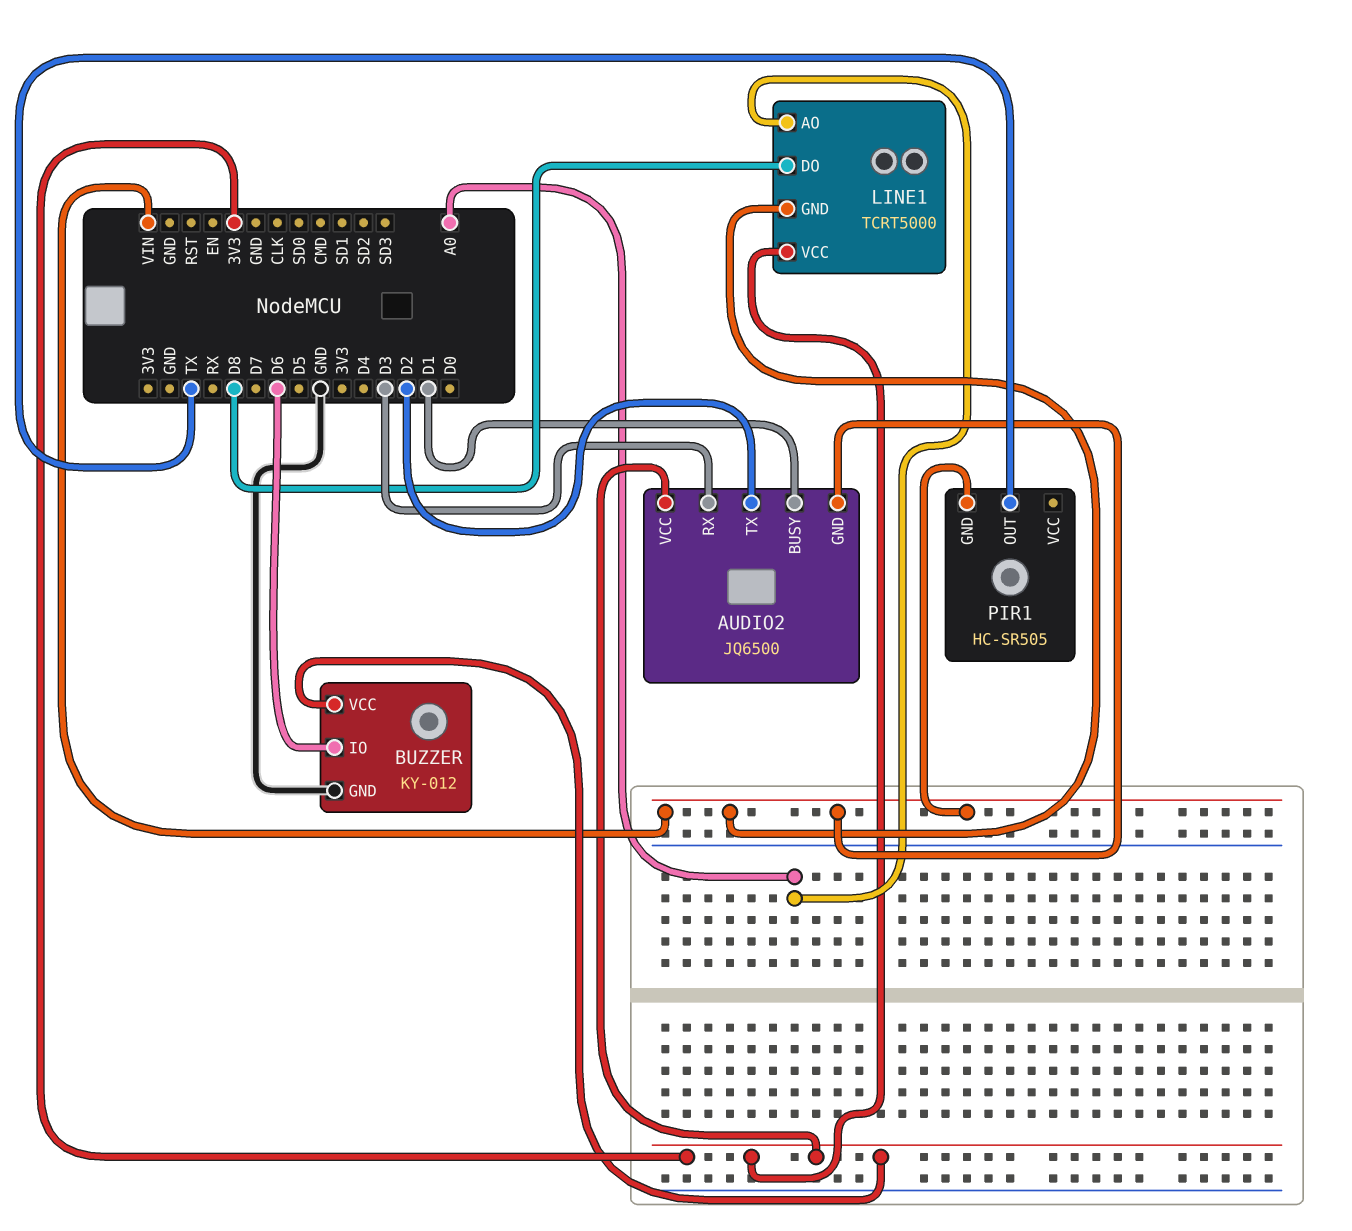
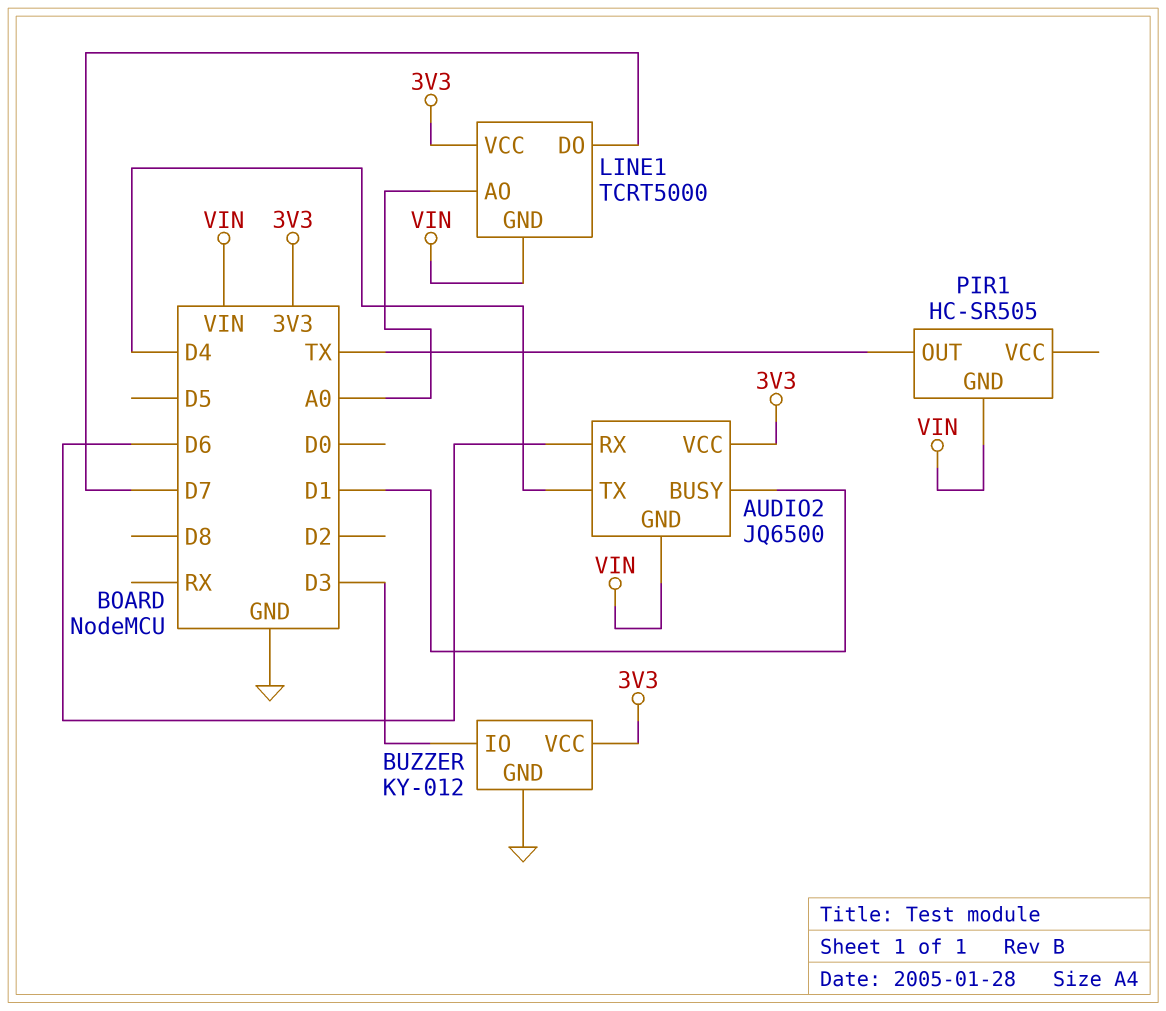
AUDIO2 pin RX: D3 -> D6
AUDIO2 pin TX: D2 -> D4
BUZZER pin IO: D6 -> D3
LINE1 pin DO: D8 -> D7

